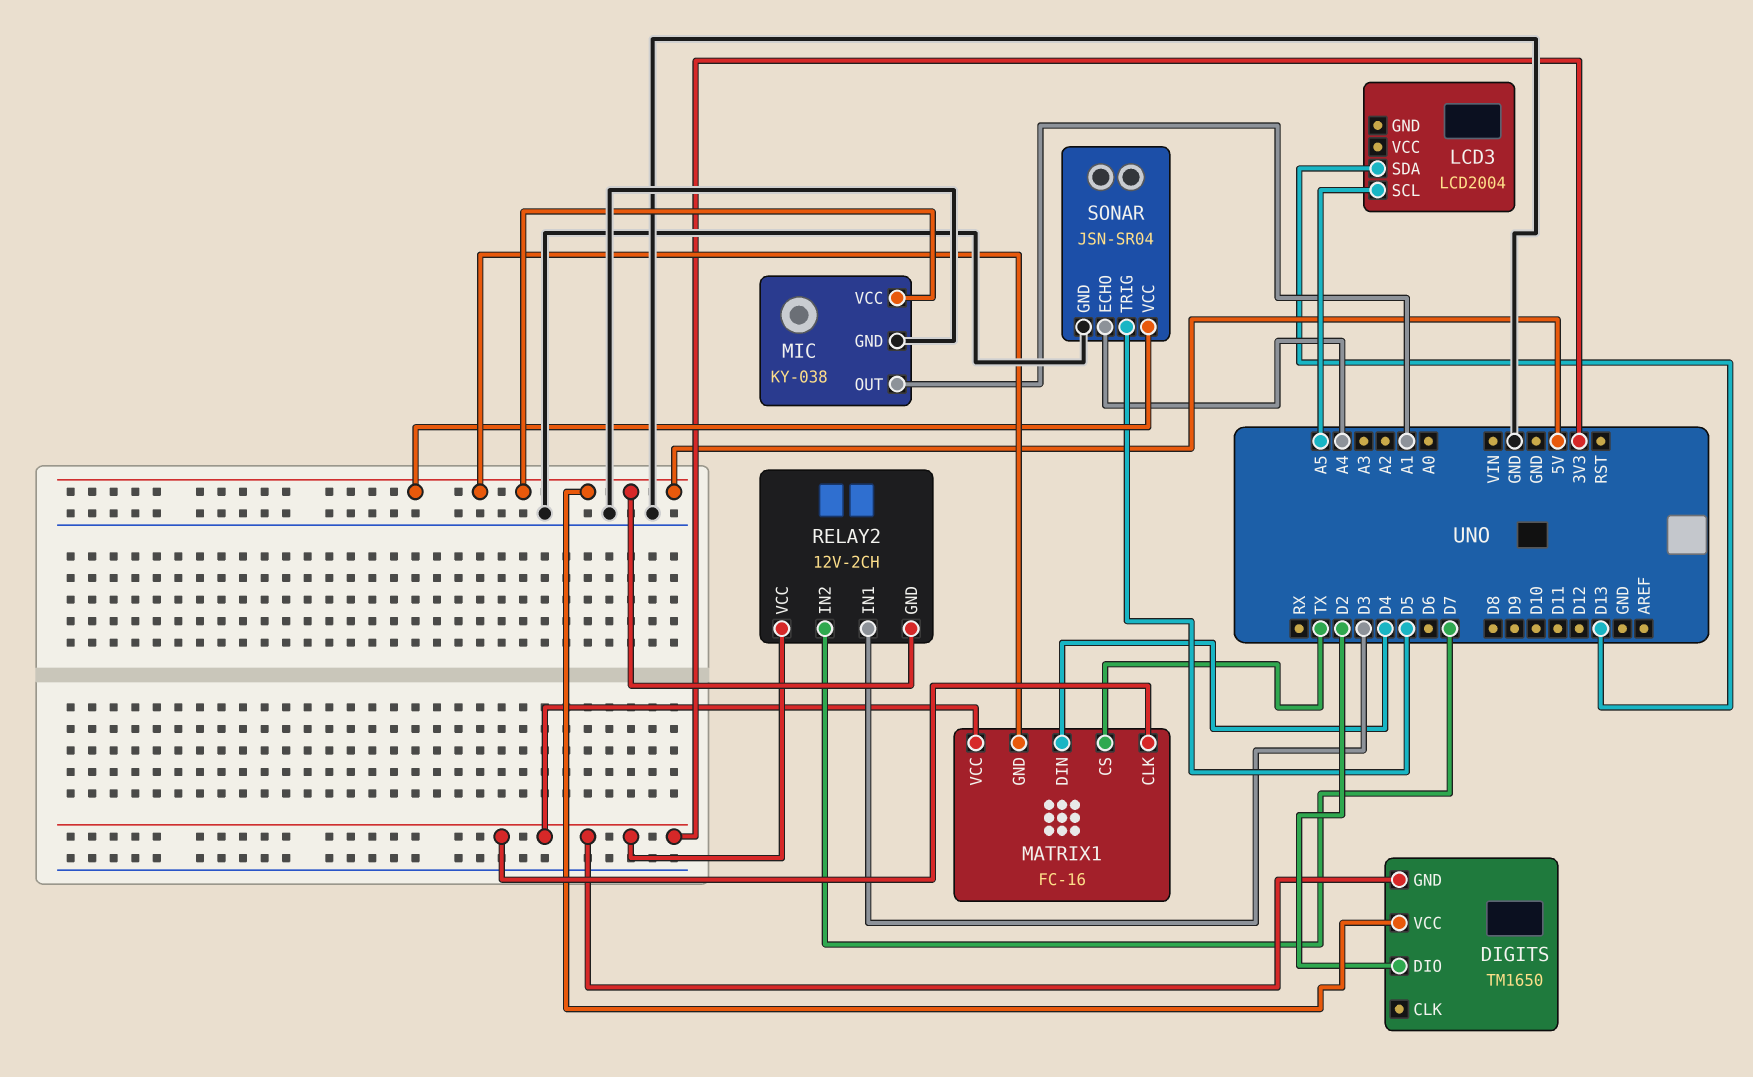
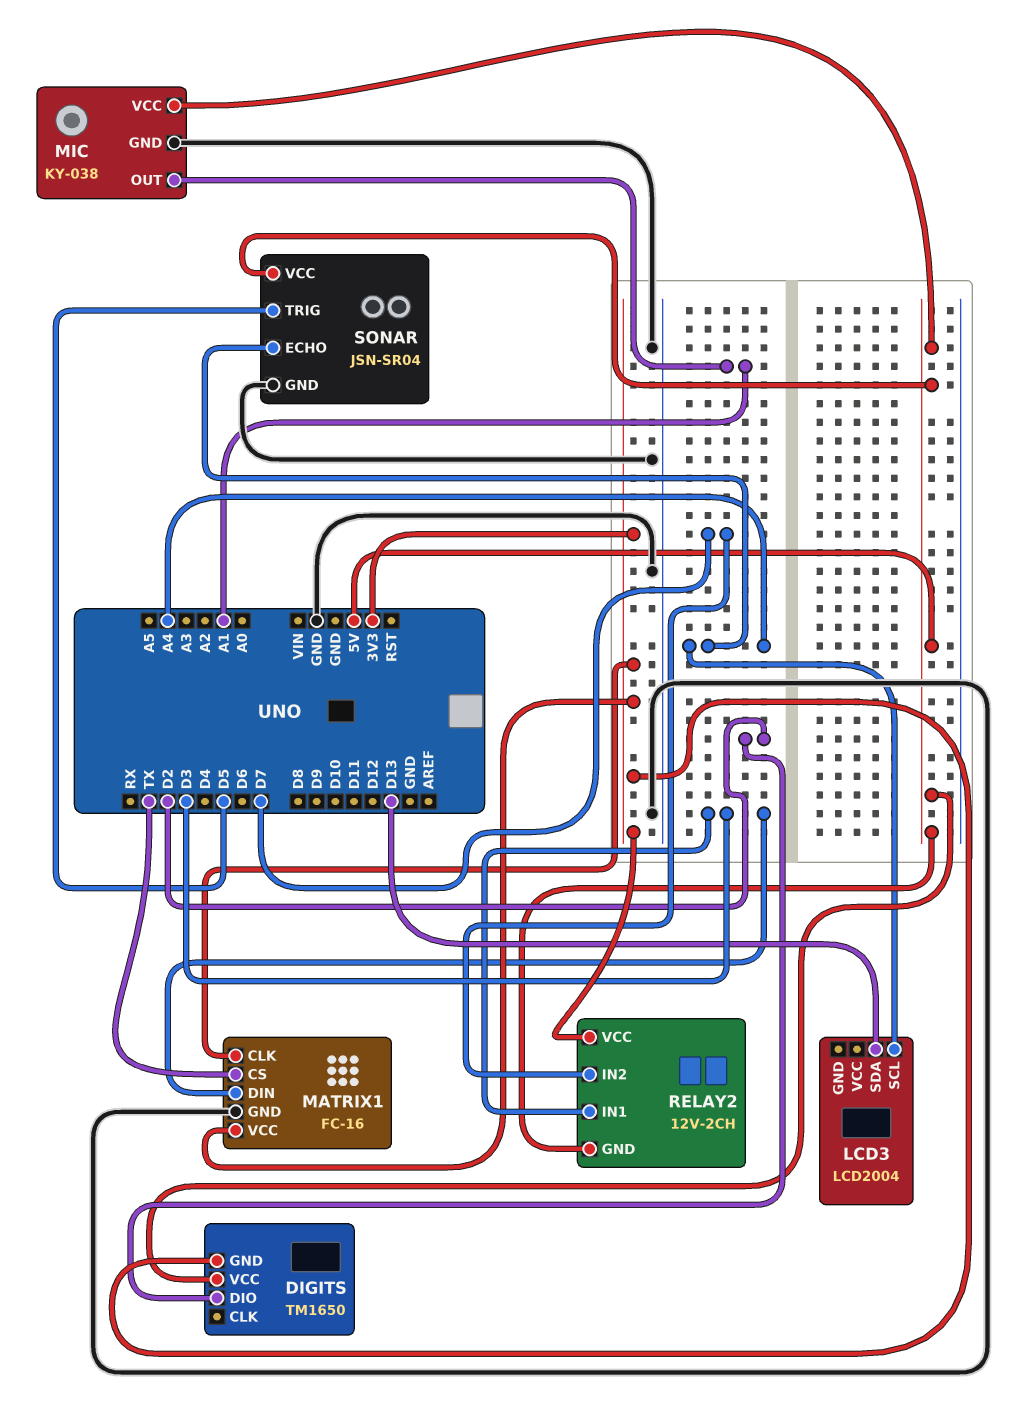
LCD3 pin SCL: A5 -> A4
MATRIX1 pin DIN: D4 -> D3
MATRIX1 pin GND: 5V -> GND

